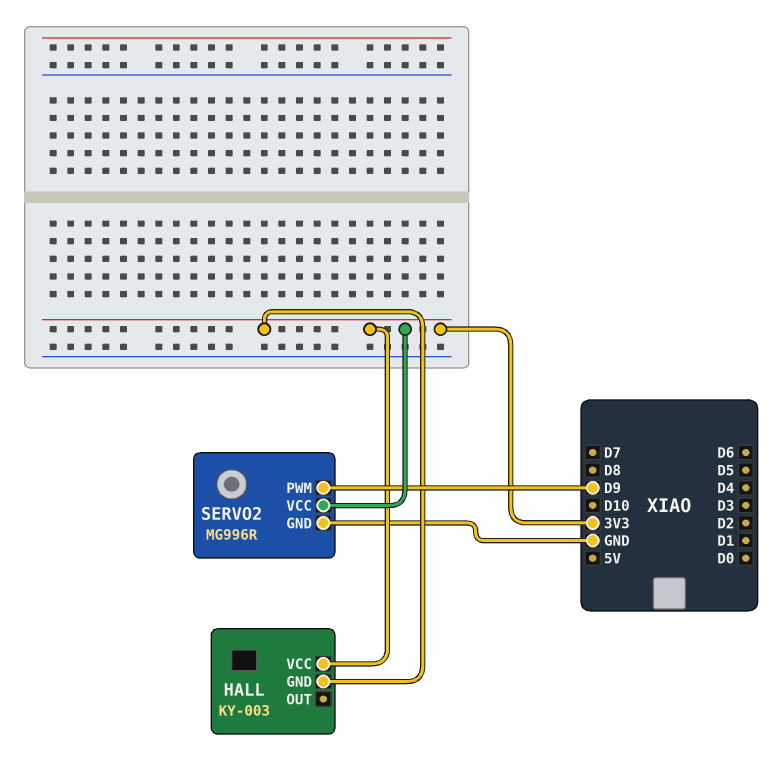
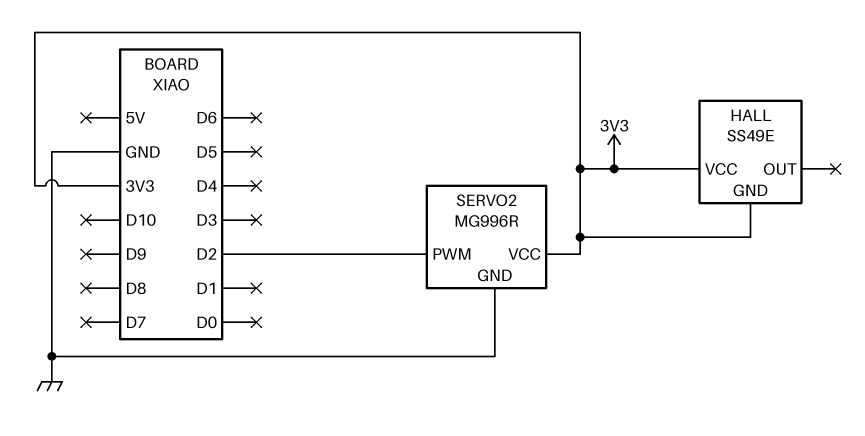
HALL: KY-003 -> SS49E
SERVO2 pin PWM: D9 -> D2

